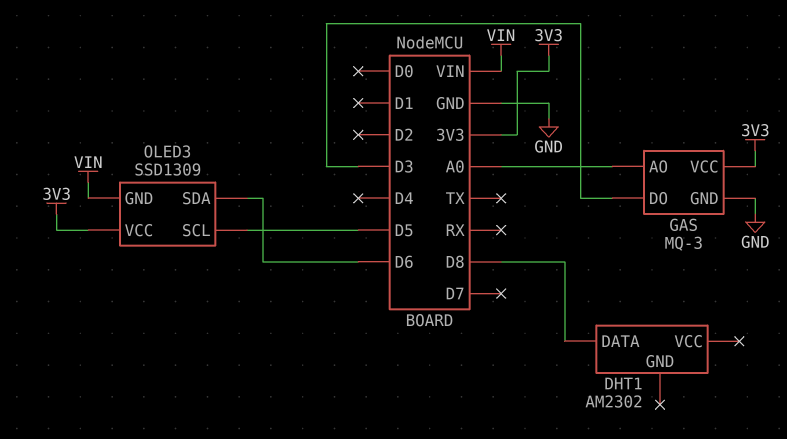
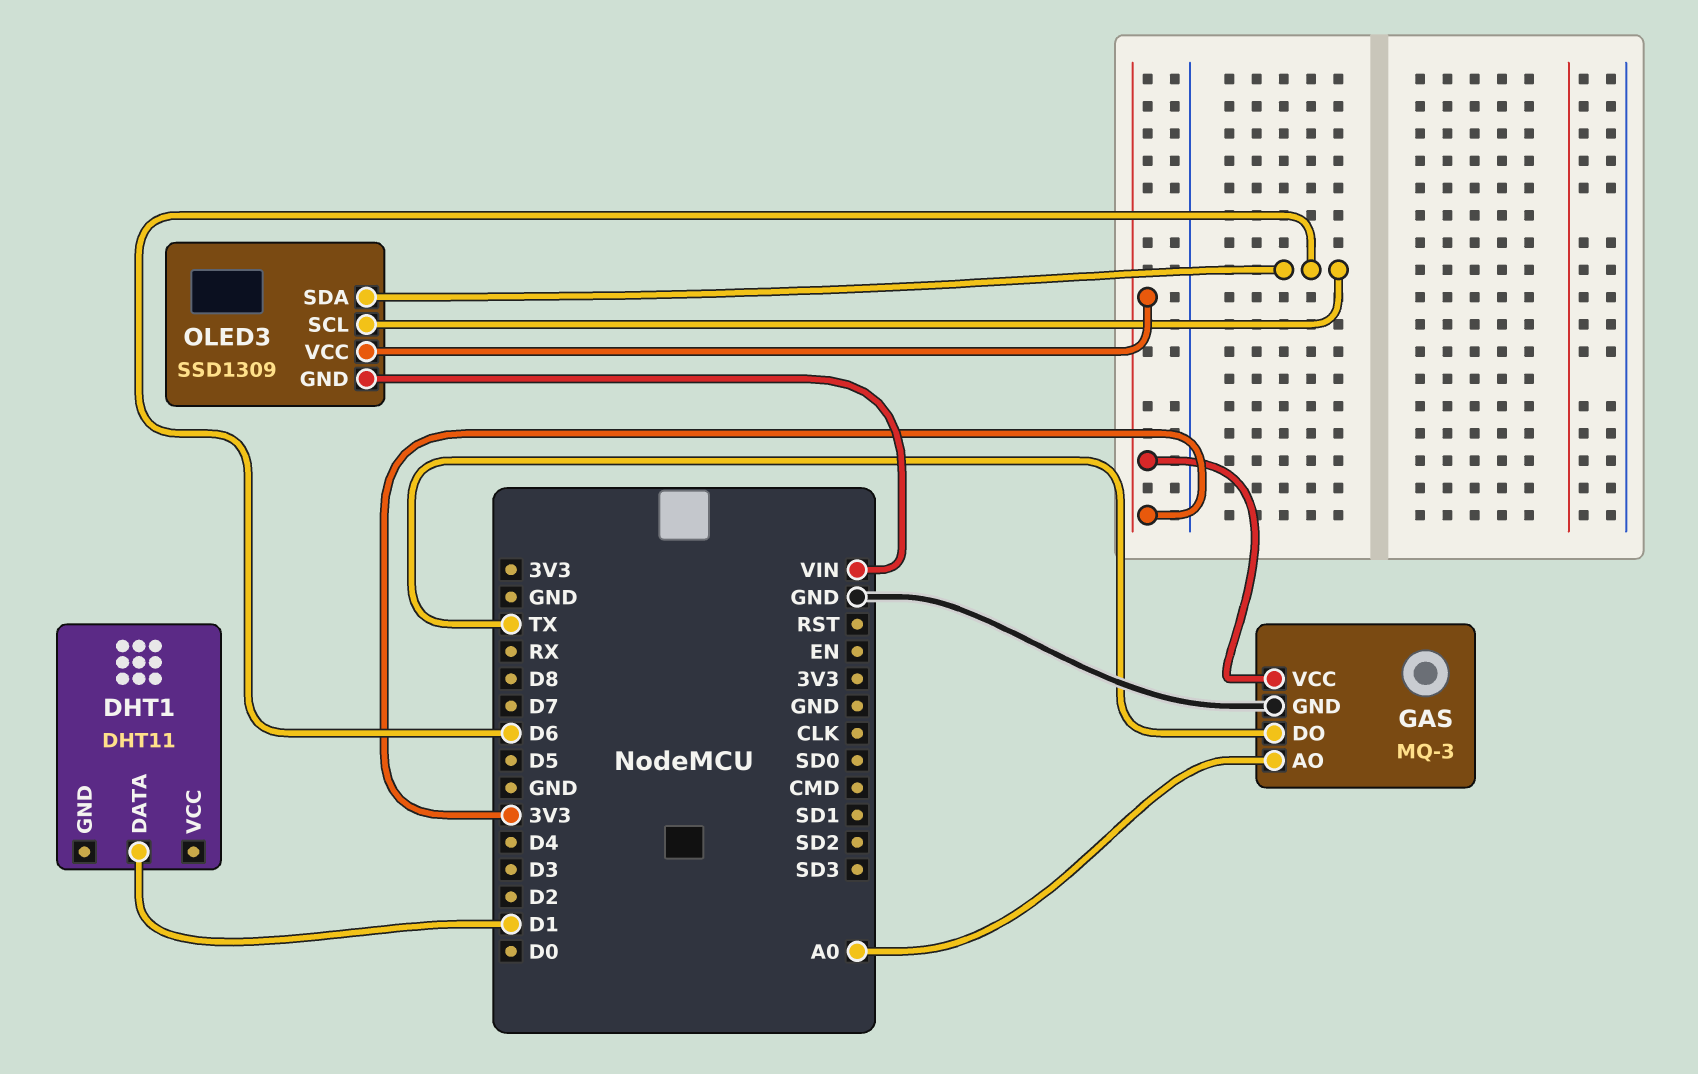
DHT1: AM2302 -> DHT11
DHT1 pin DATA: D8 -> D1
GAS pin DO: D3 -> TX
OLED3 pin SCL: D5 -> D6

